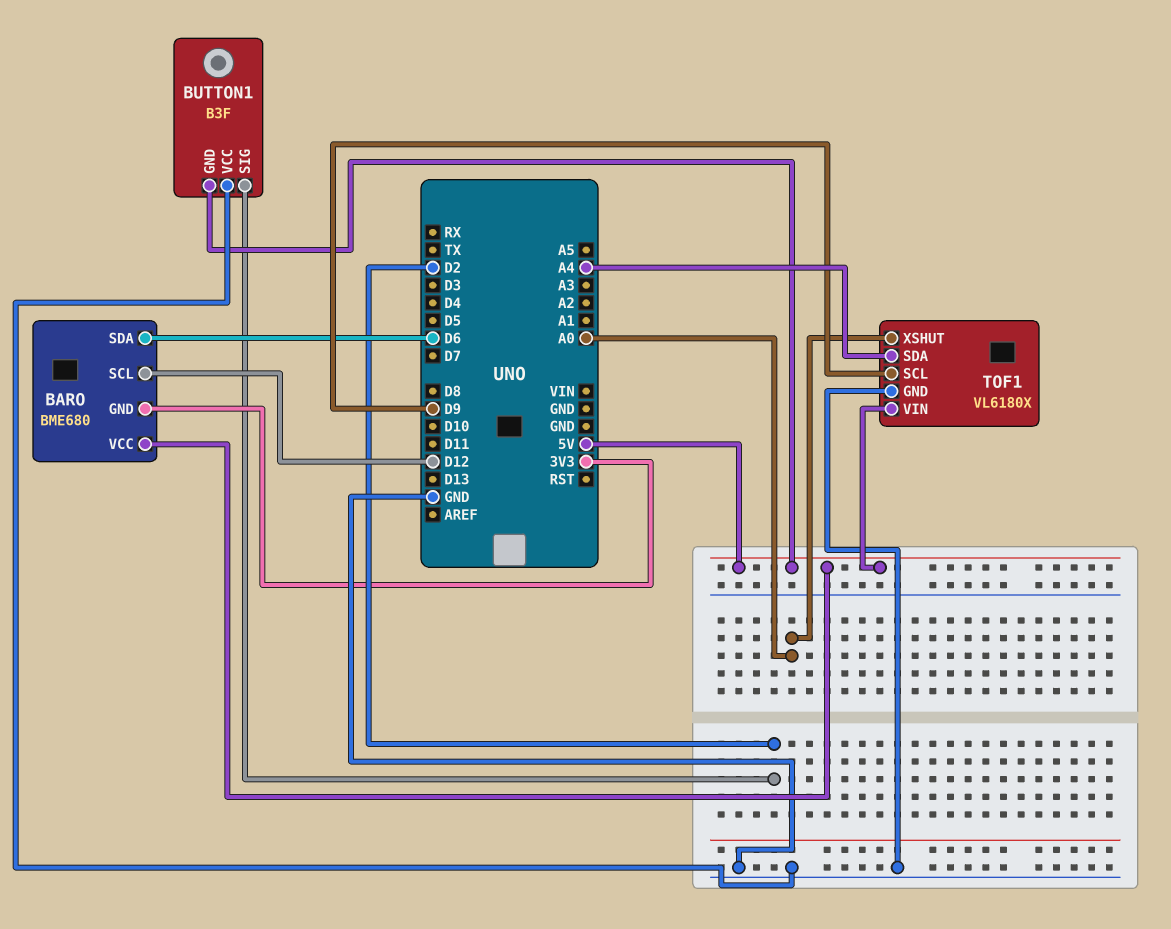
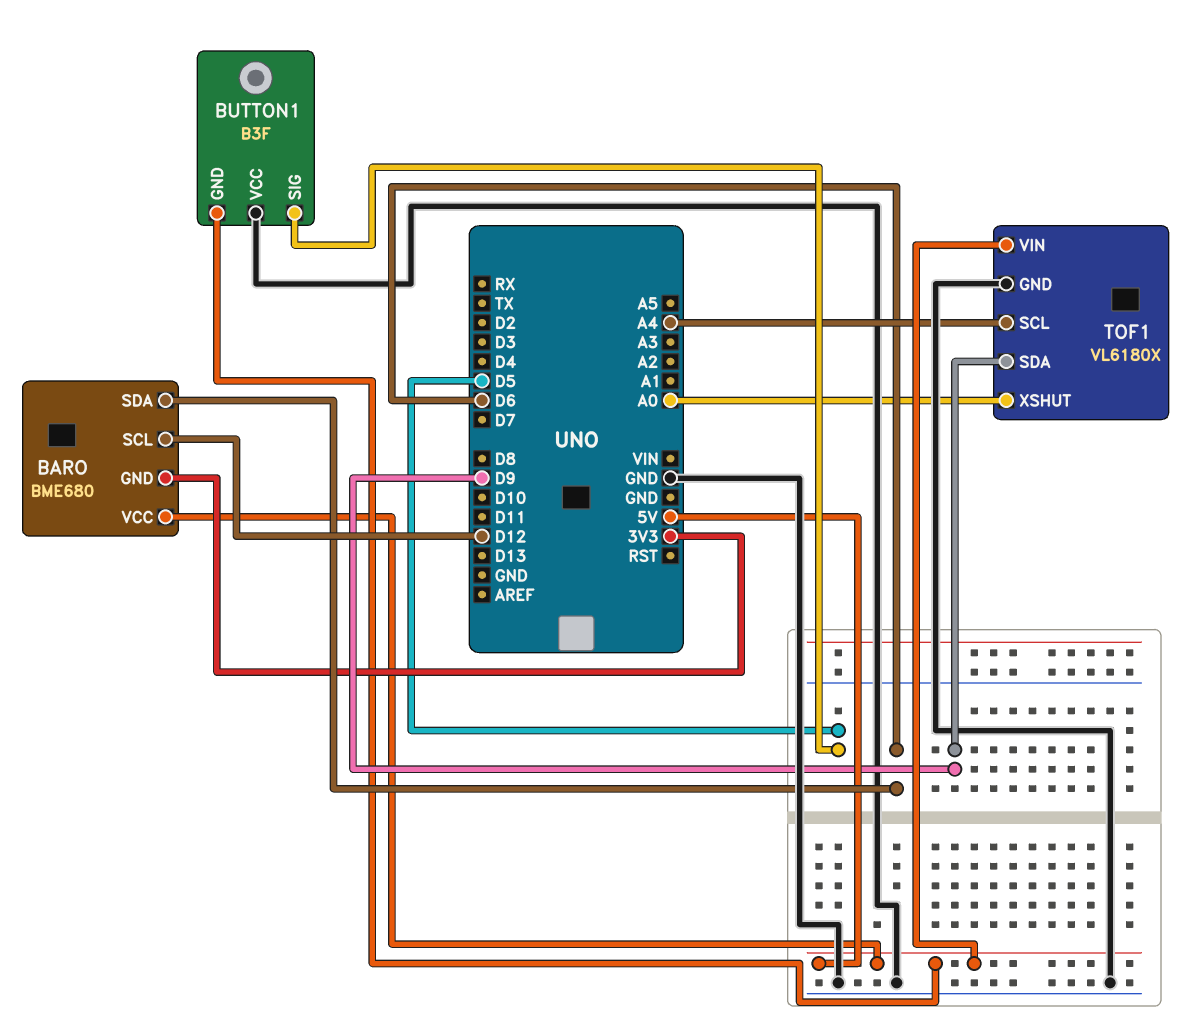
BUTTON1 pin SIG: D2 -> D5
TOF1 pin SCL: D9 -> A4
TOF1 pin SDA: A4 -> D9

